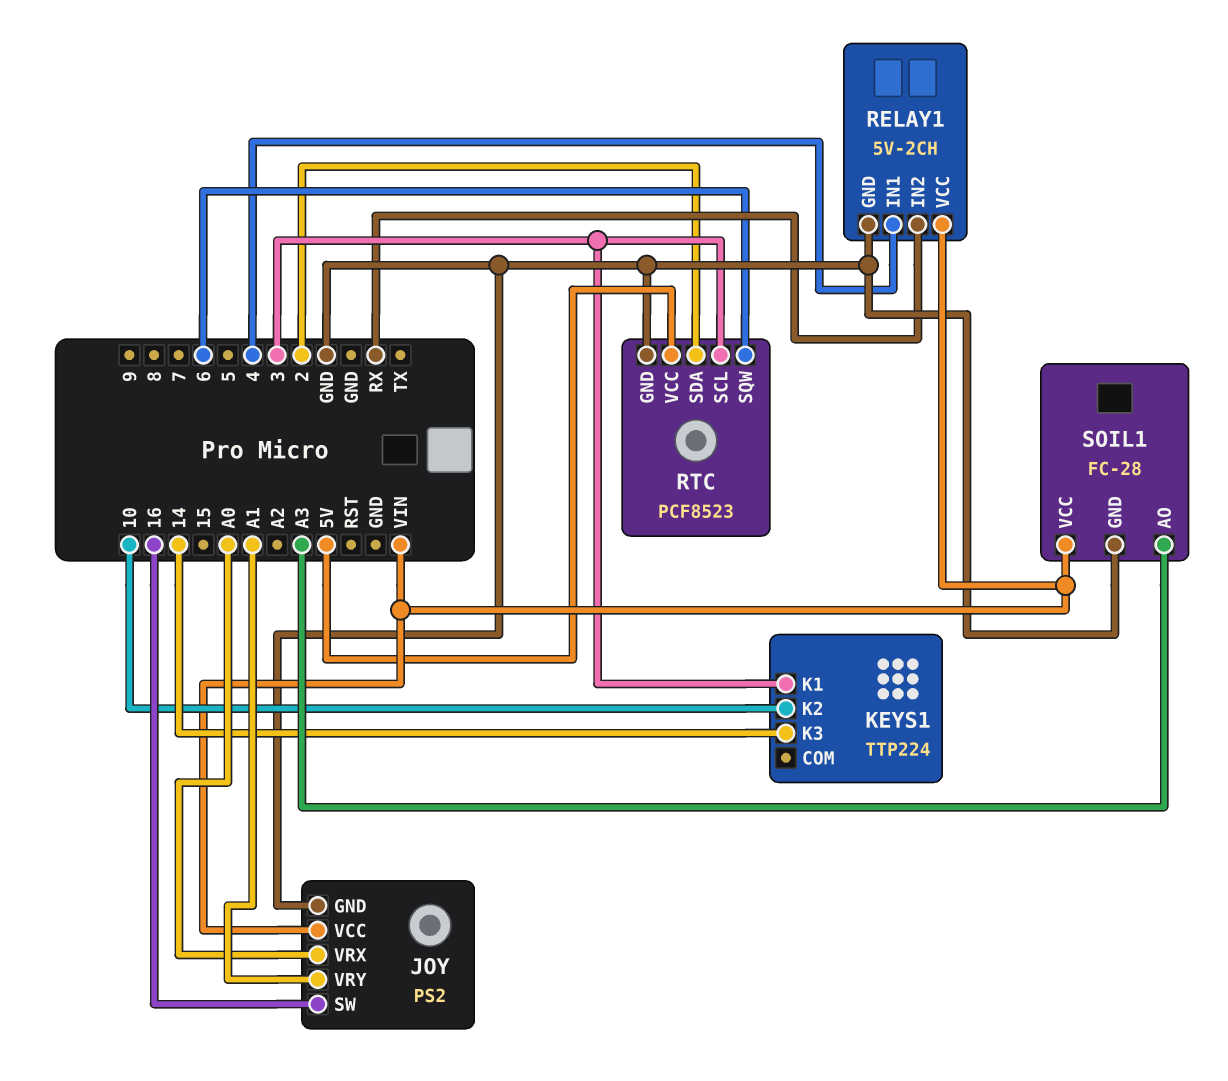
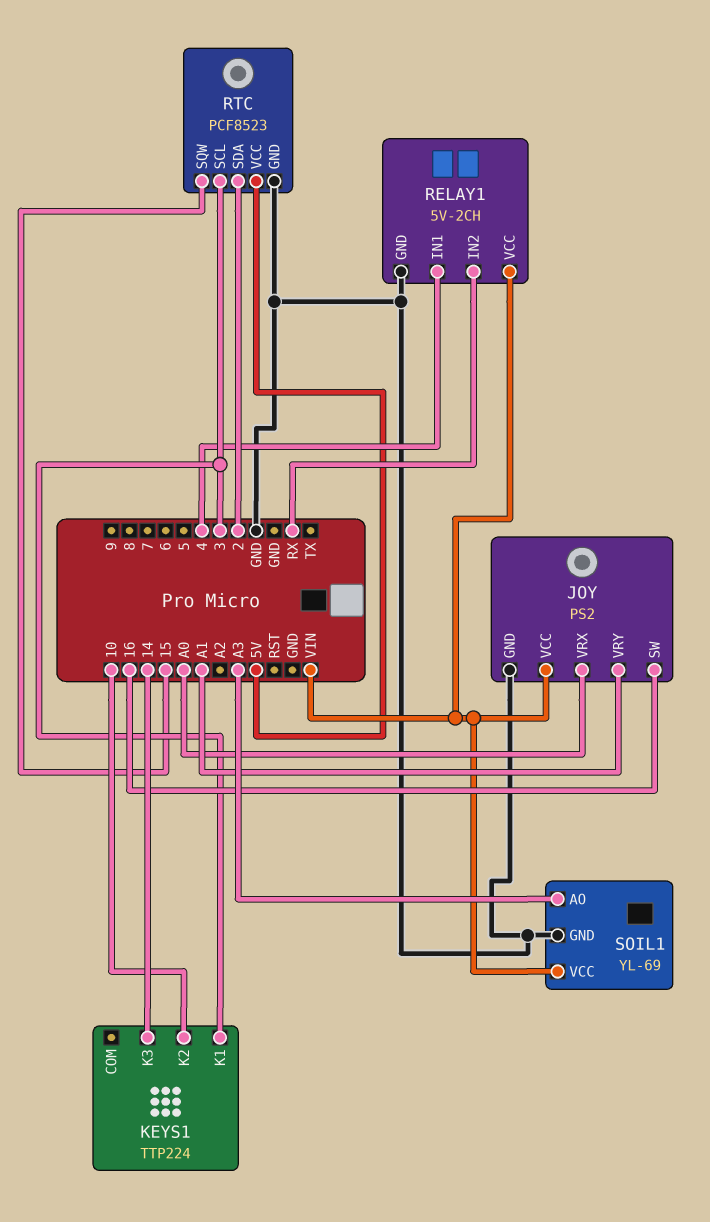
RTC pin SQW: 6 -> 15
SOIL1: FC-28 -> YL-69

